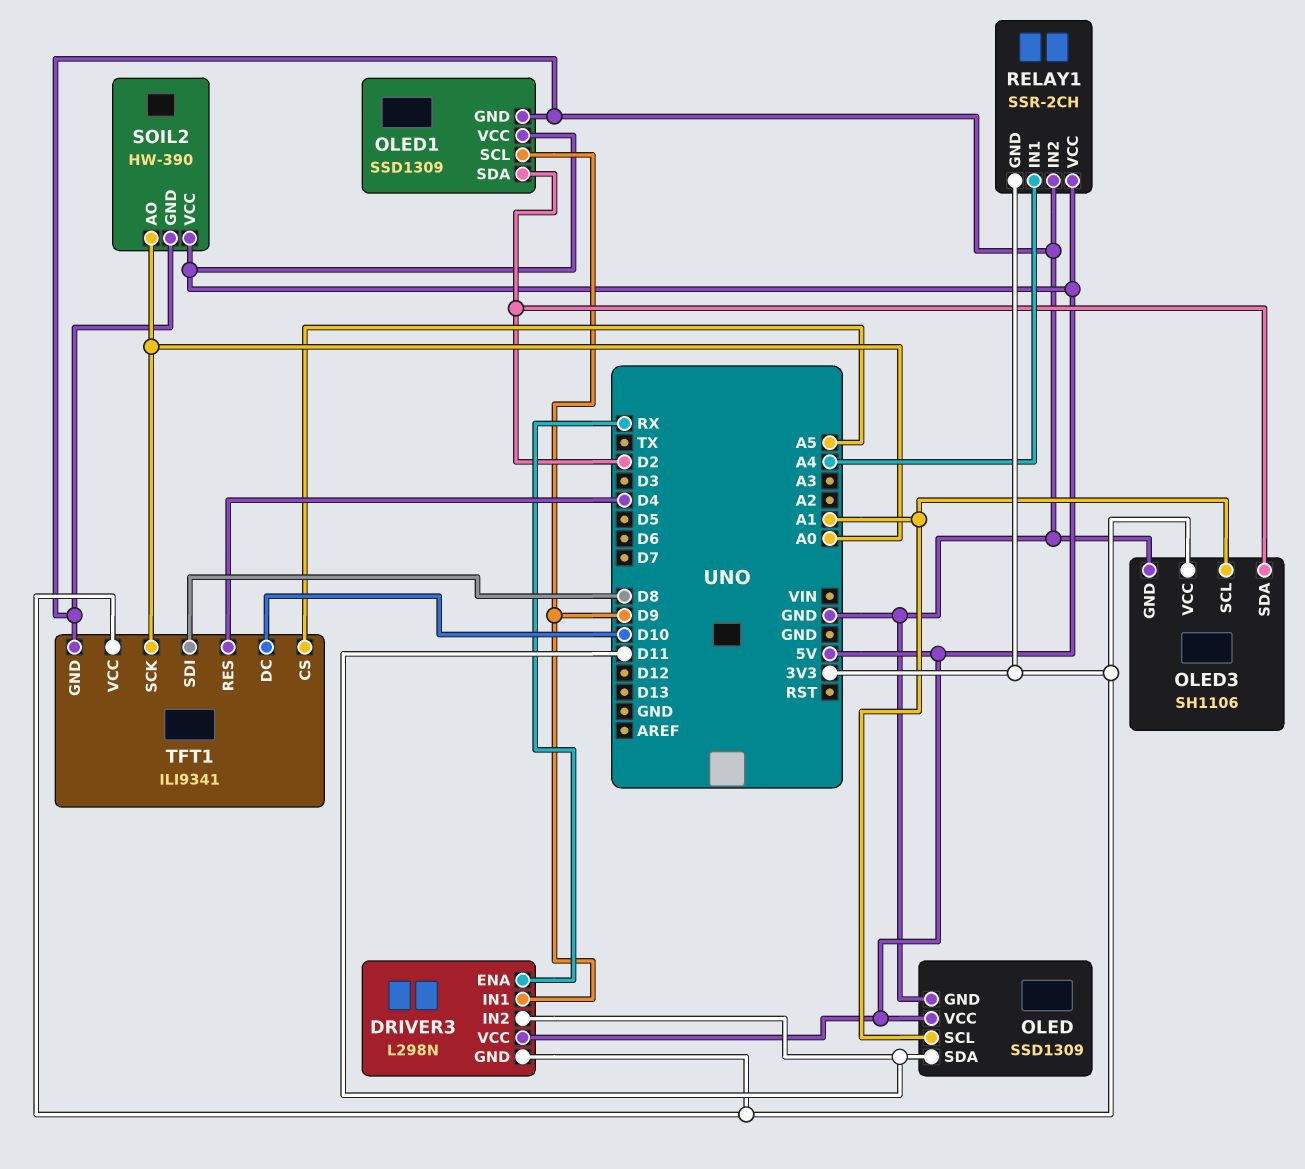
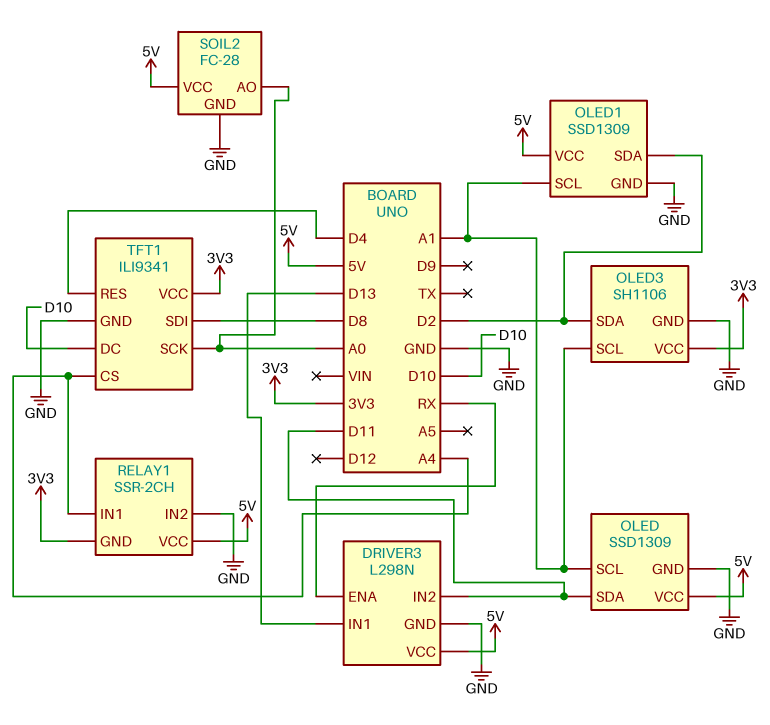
DRIVER3 pin GND: 3V3 -> GND
DRIVER3 pin IN1: D9 -> D13
OLED1 pin SCL: D9 -> A1
SOIL2: HW-390 -> FC-28
TFT1 pin CS: A5 -> A4

